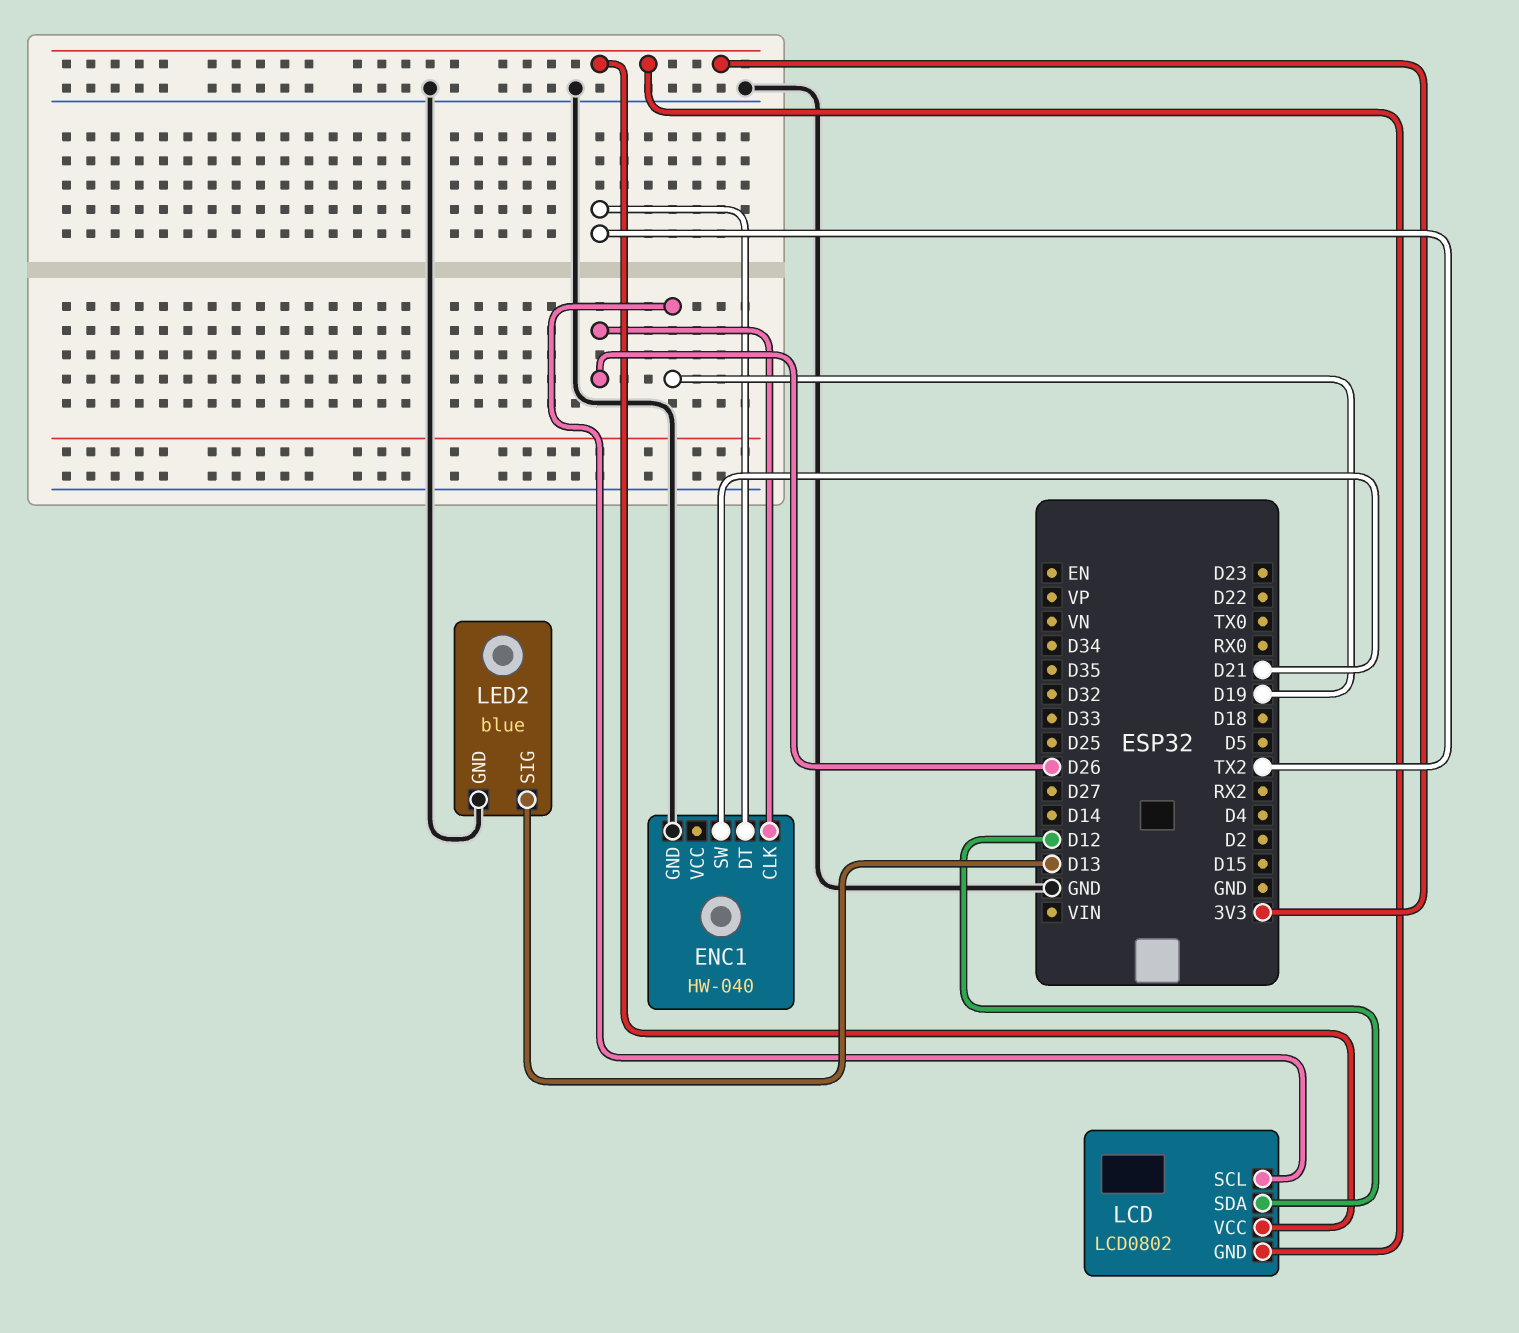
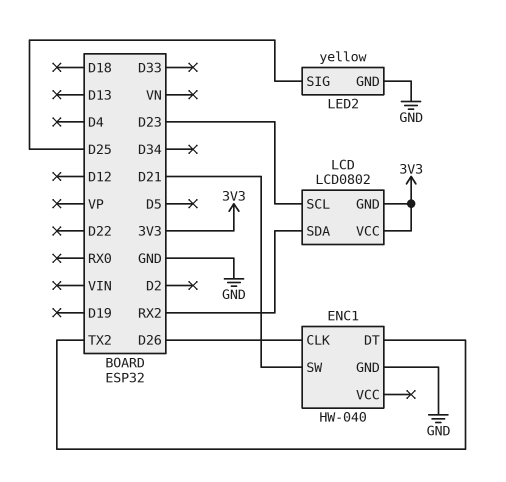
LCD pin SCL: D19 -> D23
LCD pin SDA: D12 -> RX2
LED2: blue -> yellow
LED2 pin SIG: D13 -> D25

